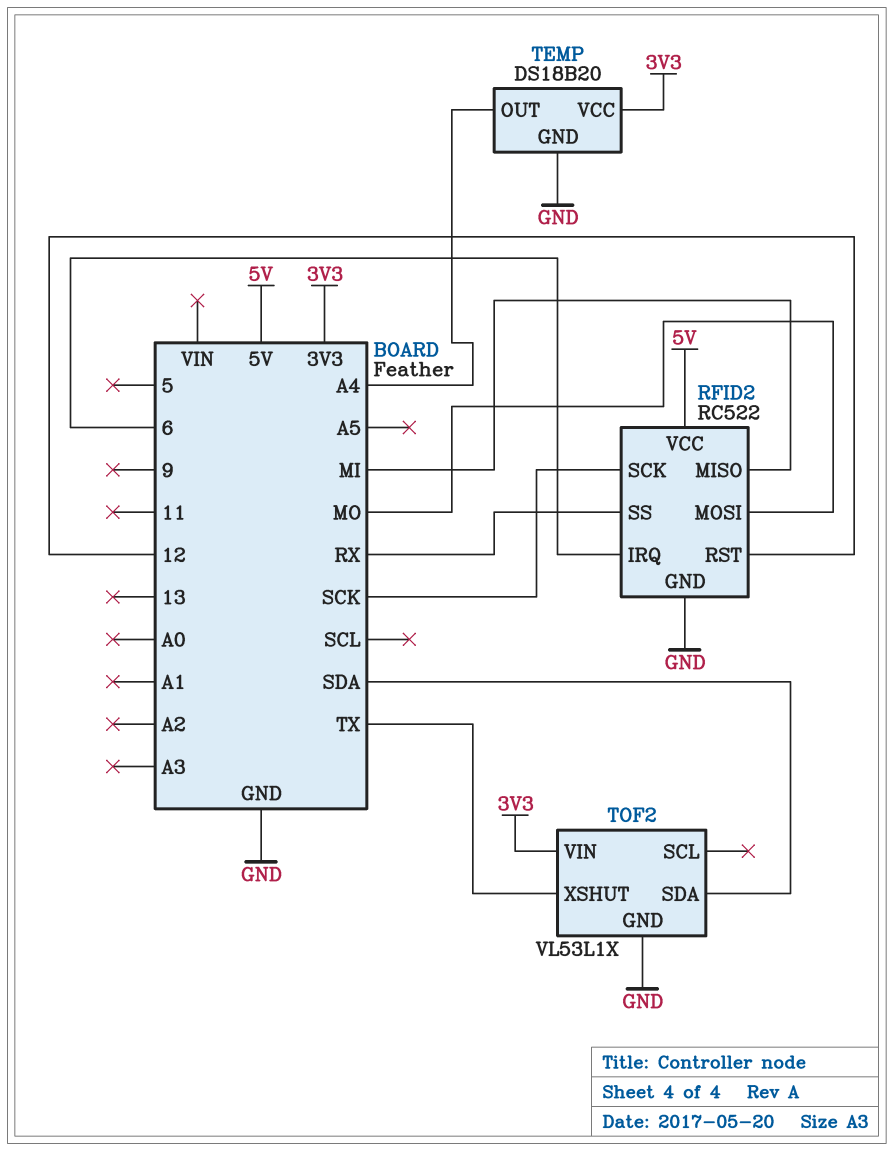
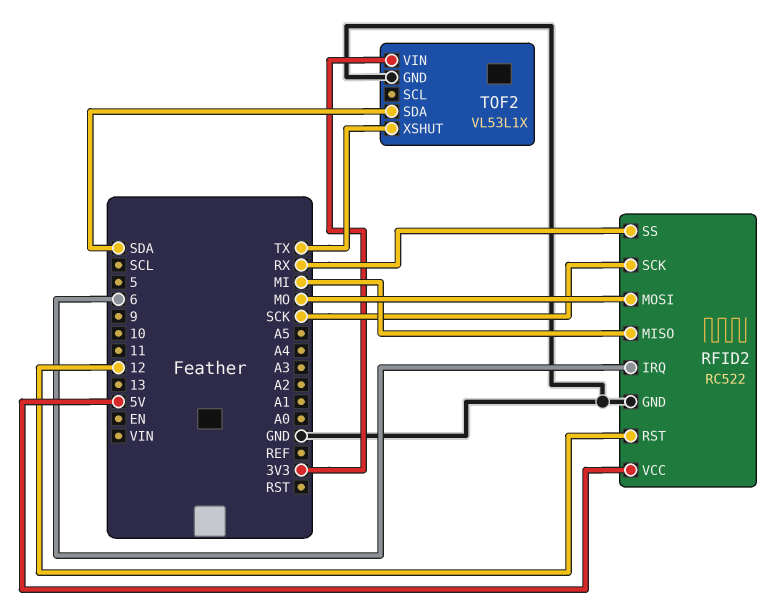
TEMP: DS18B20 -> none
TEMP pin GND: GND -> none
TEMP pin OUT: A4 -> none
TEMP pin VCC: 3V3 -> none

